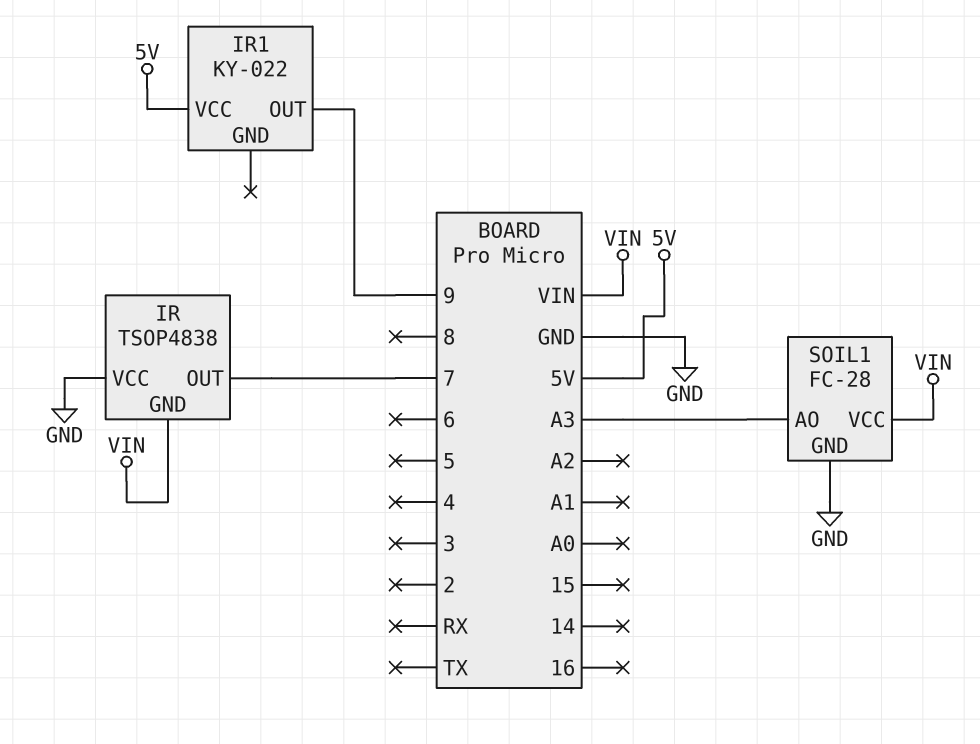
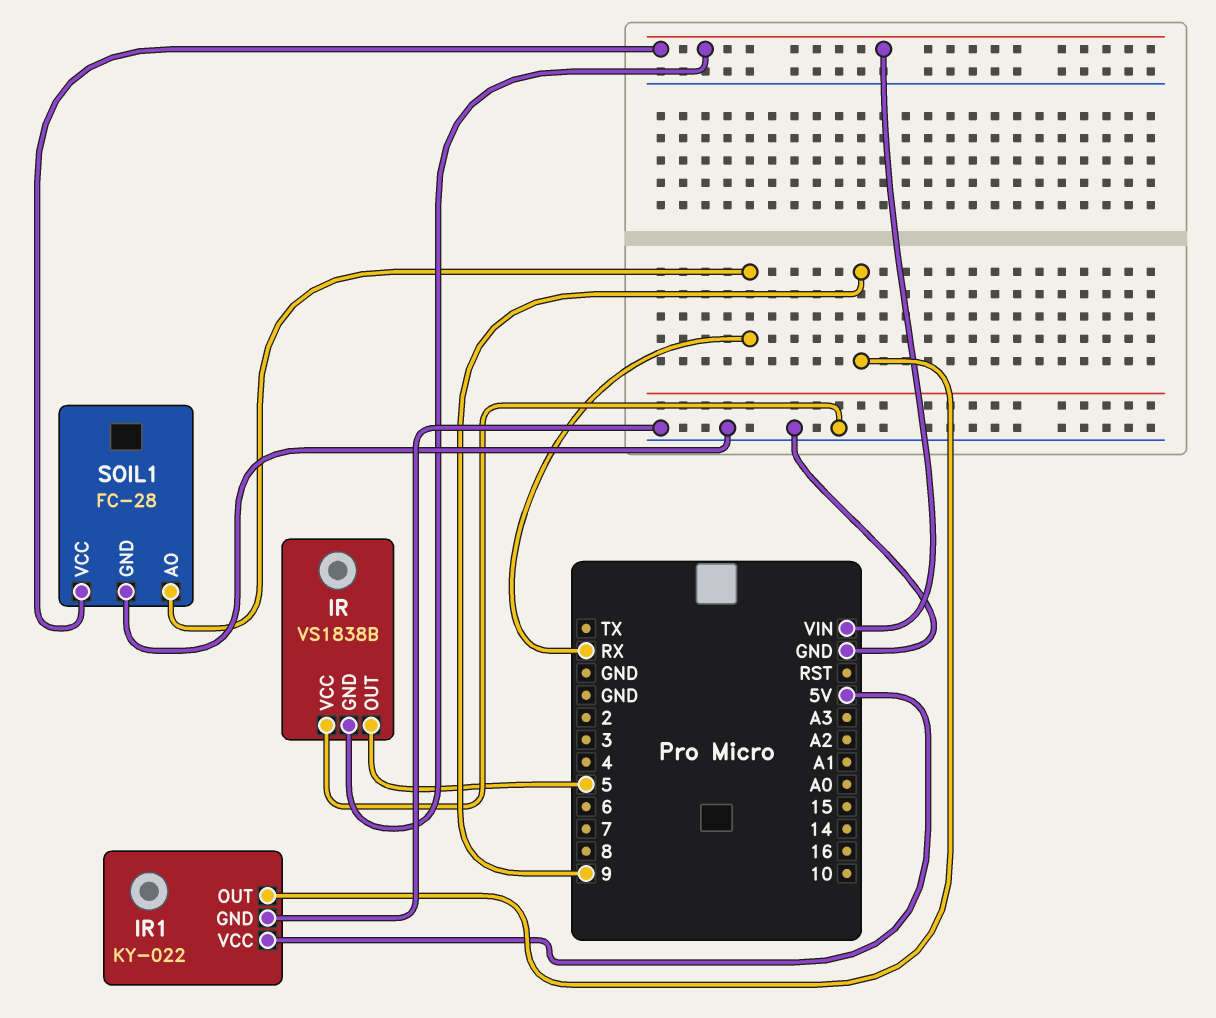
IR: TSOP4838 -> VS1838B
IR pin OUT: 7 -> 5
IR1 pin GND: none -> GND
SOIL1 pin AO: A3 -> RX

